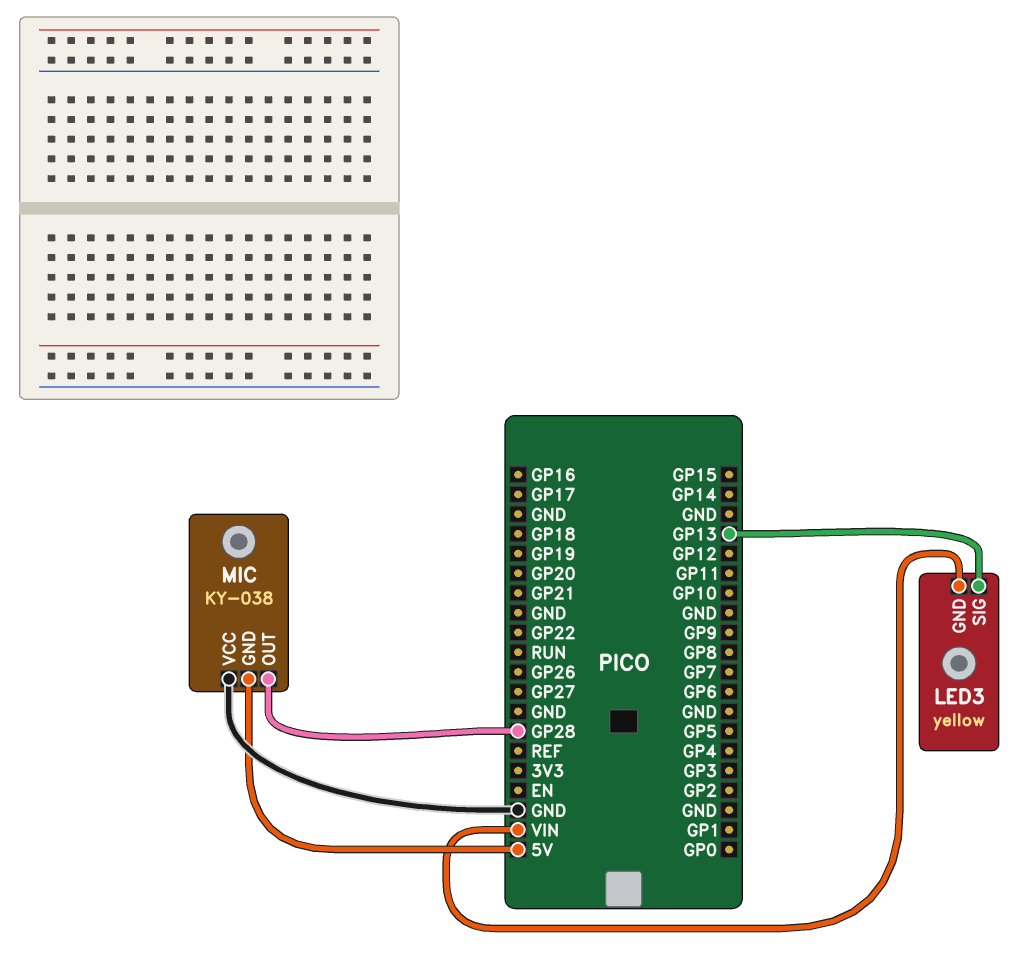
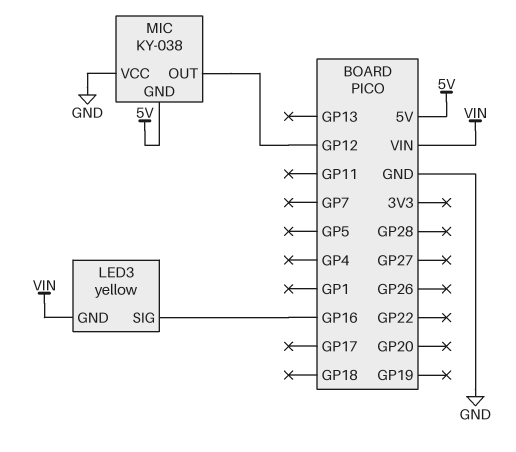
LED3 pin SIG: GP13 -> GP16
MIC pin OUT: GP28 -> GP12

